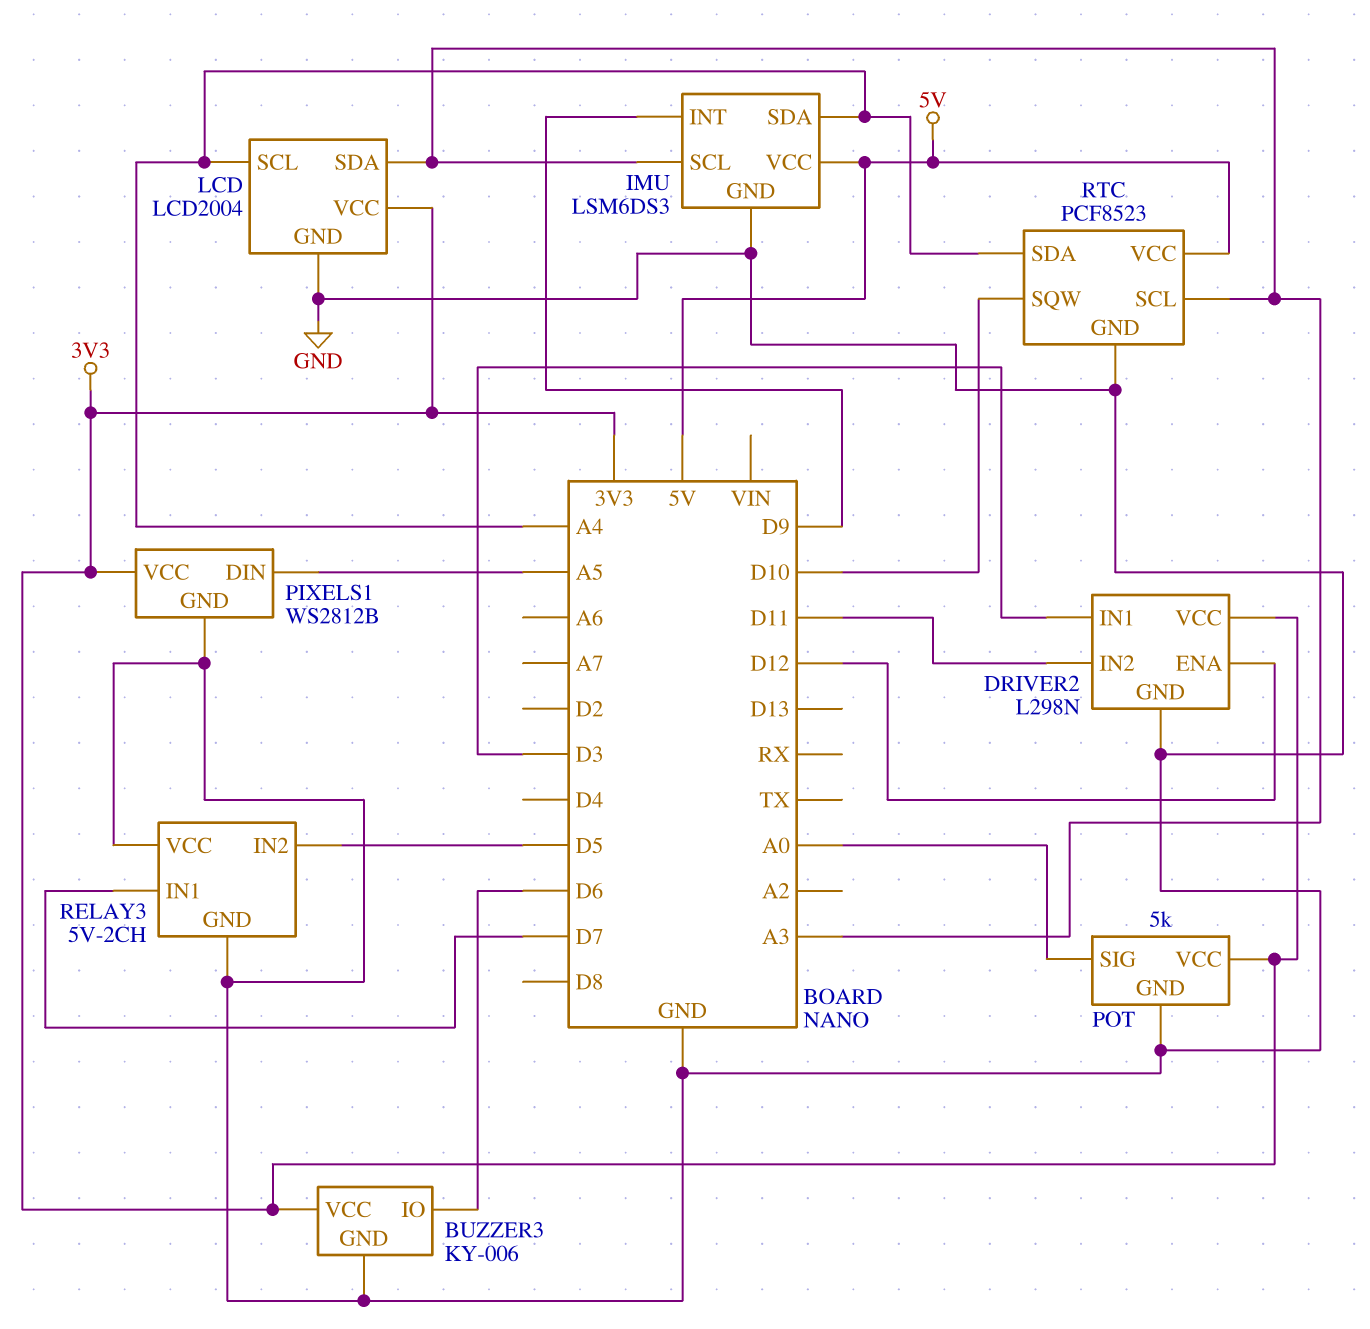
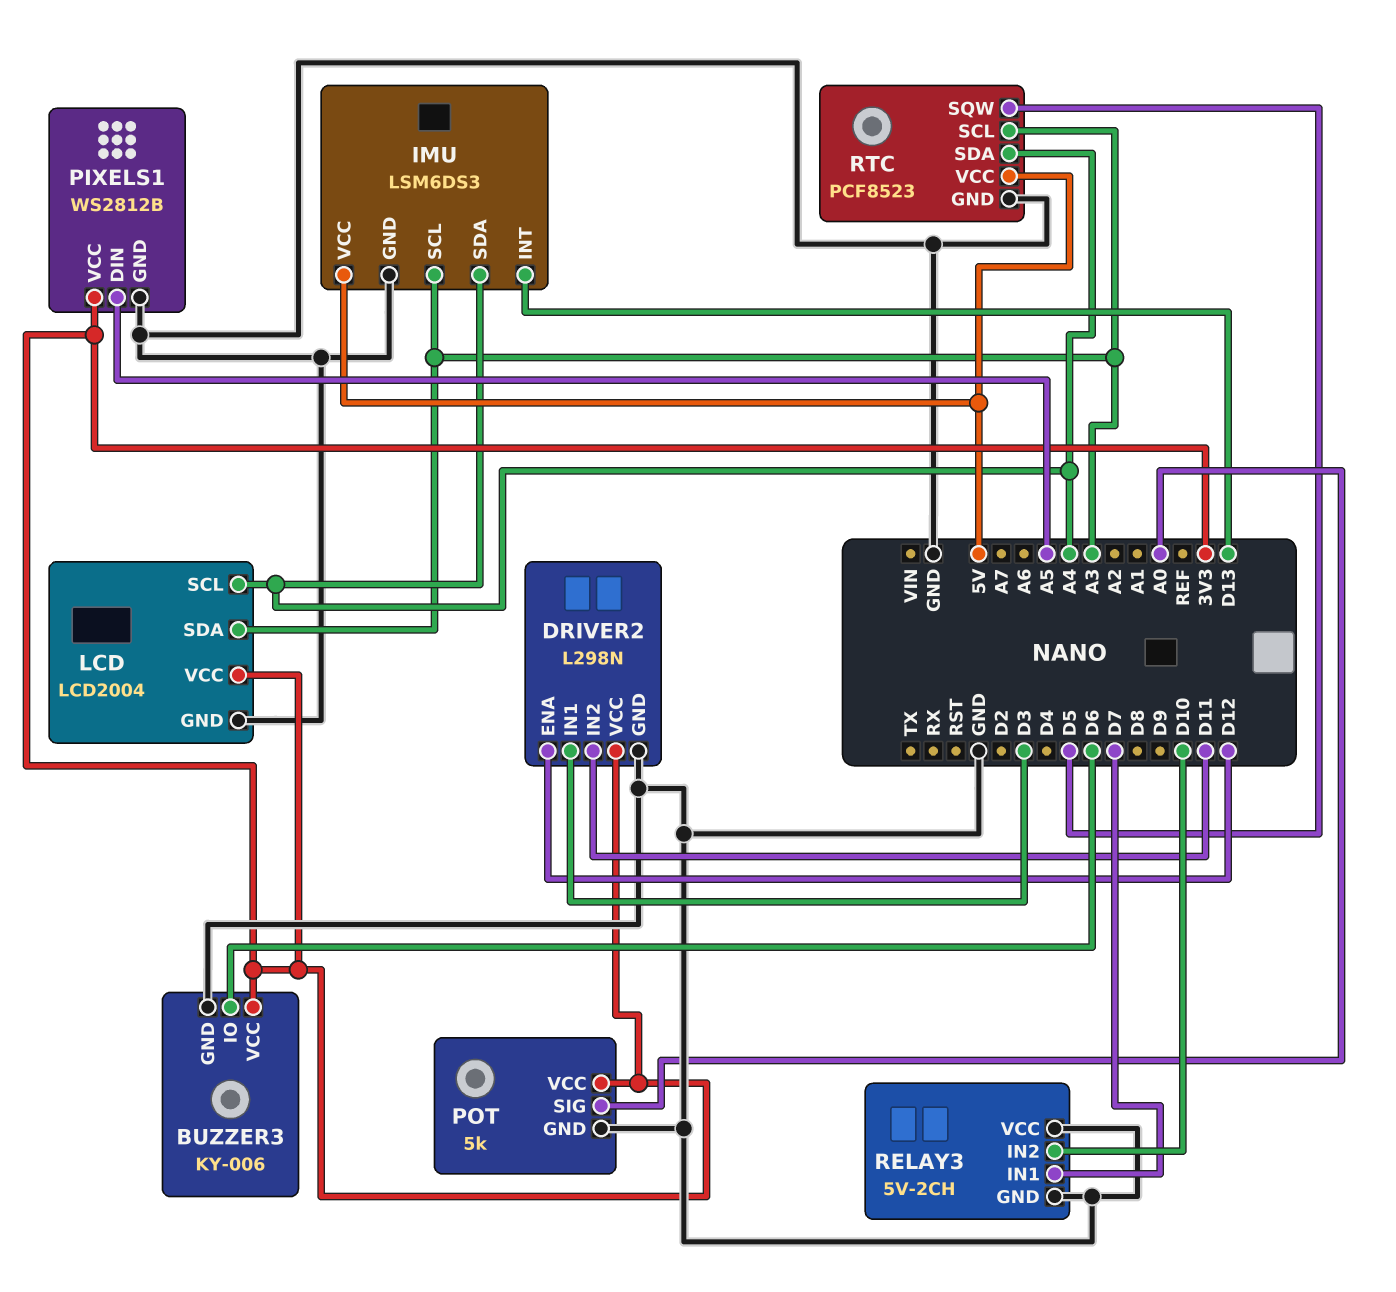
IMU pin INT: D9 -> D13
RELAY3 pin IN2: D5 -> D10
RTC pin SQW: D10 -> D5

